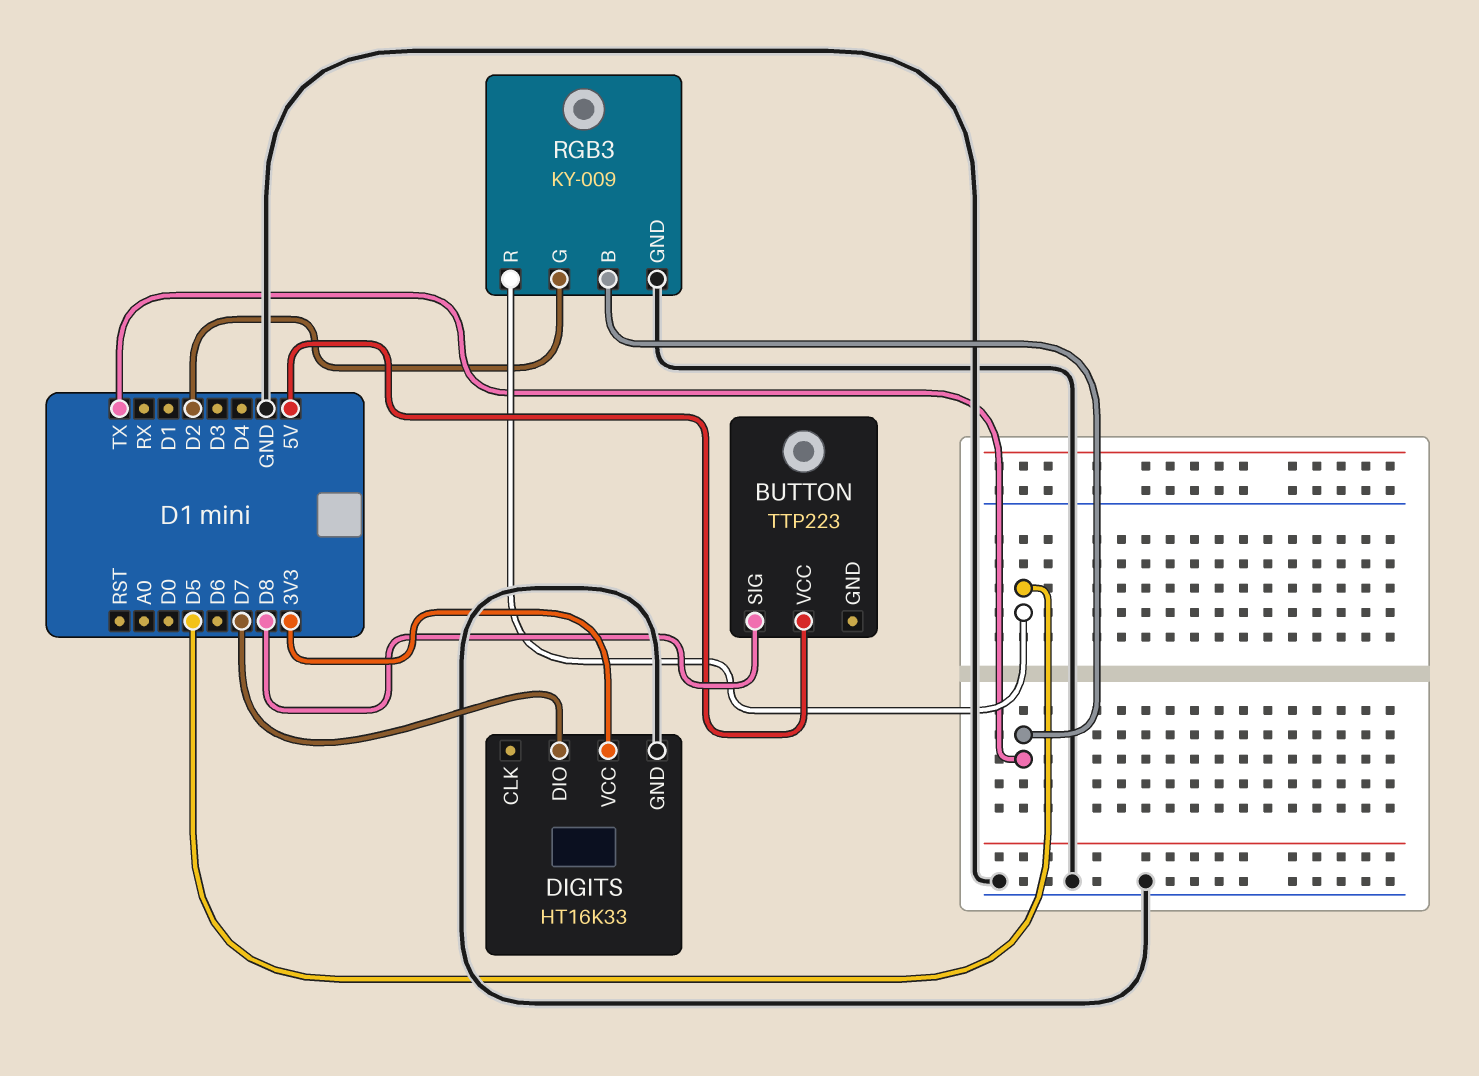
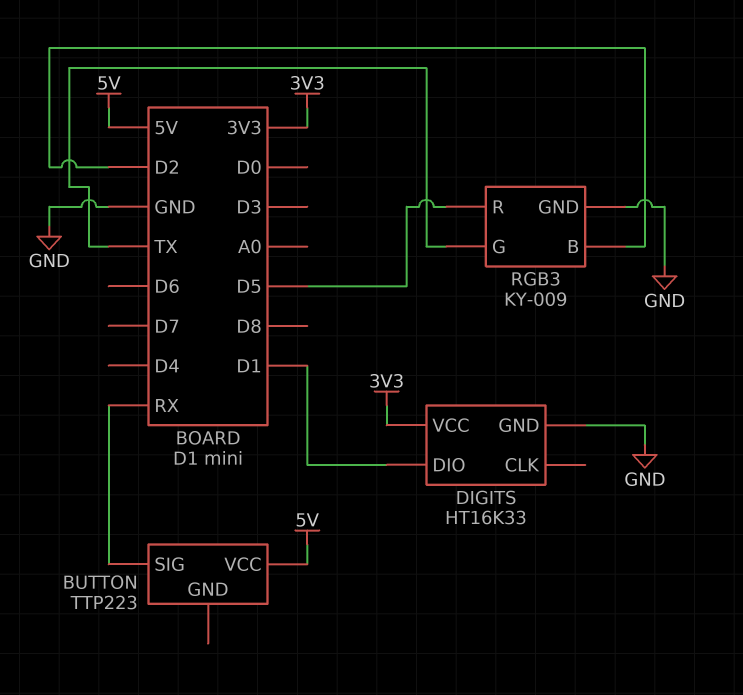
BUTTON pin SIG: D8 -> RX
DIGITS pin DIO: D7 -> D1
RGB3 pin B: TX -> D2
RGB3 pin G: D2 -> TX

